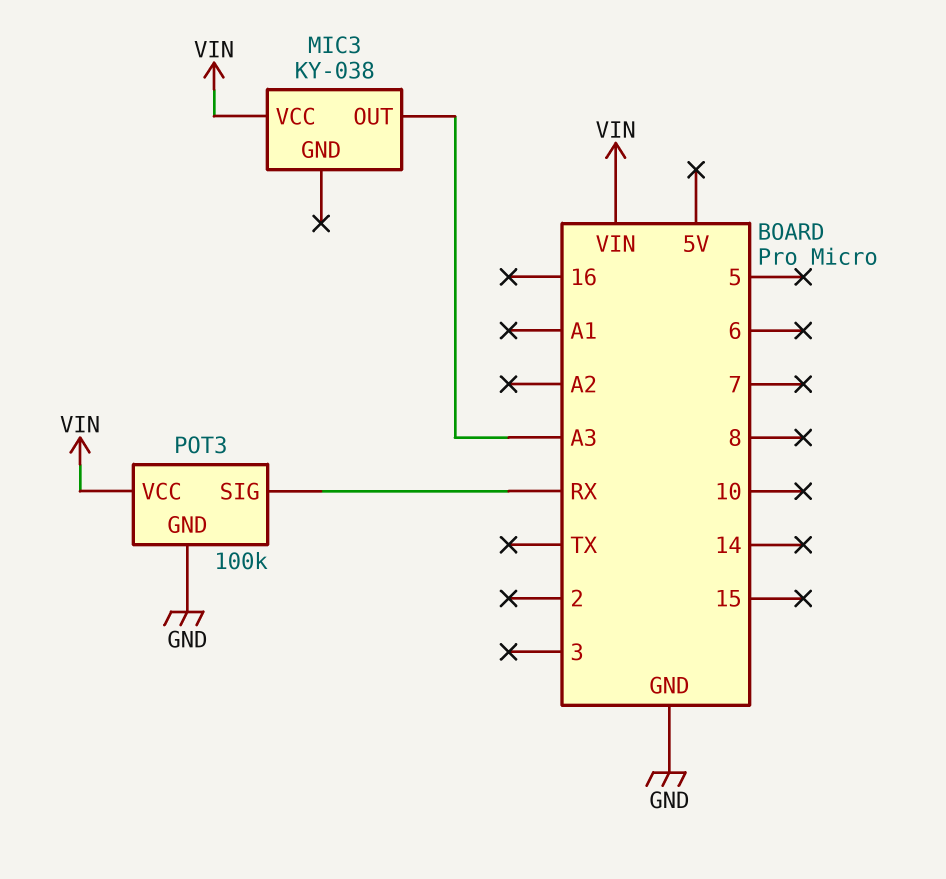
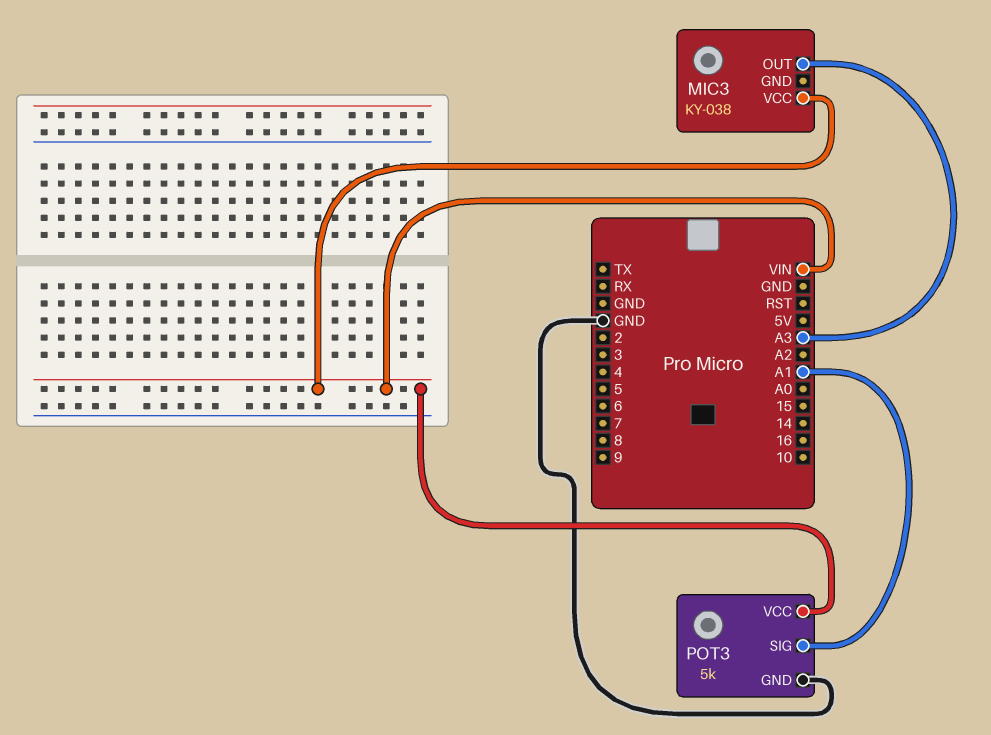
POT3: 100k -> 5k
POT3 pin SIG: RX -> A1

